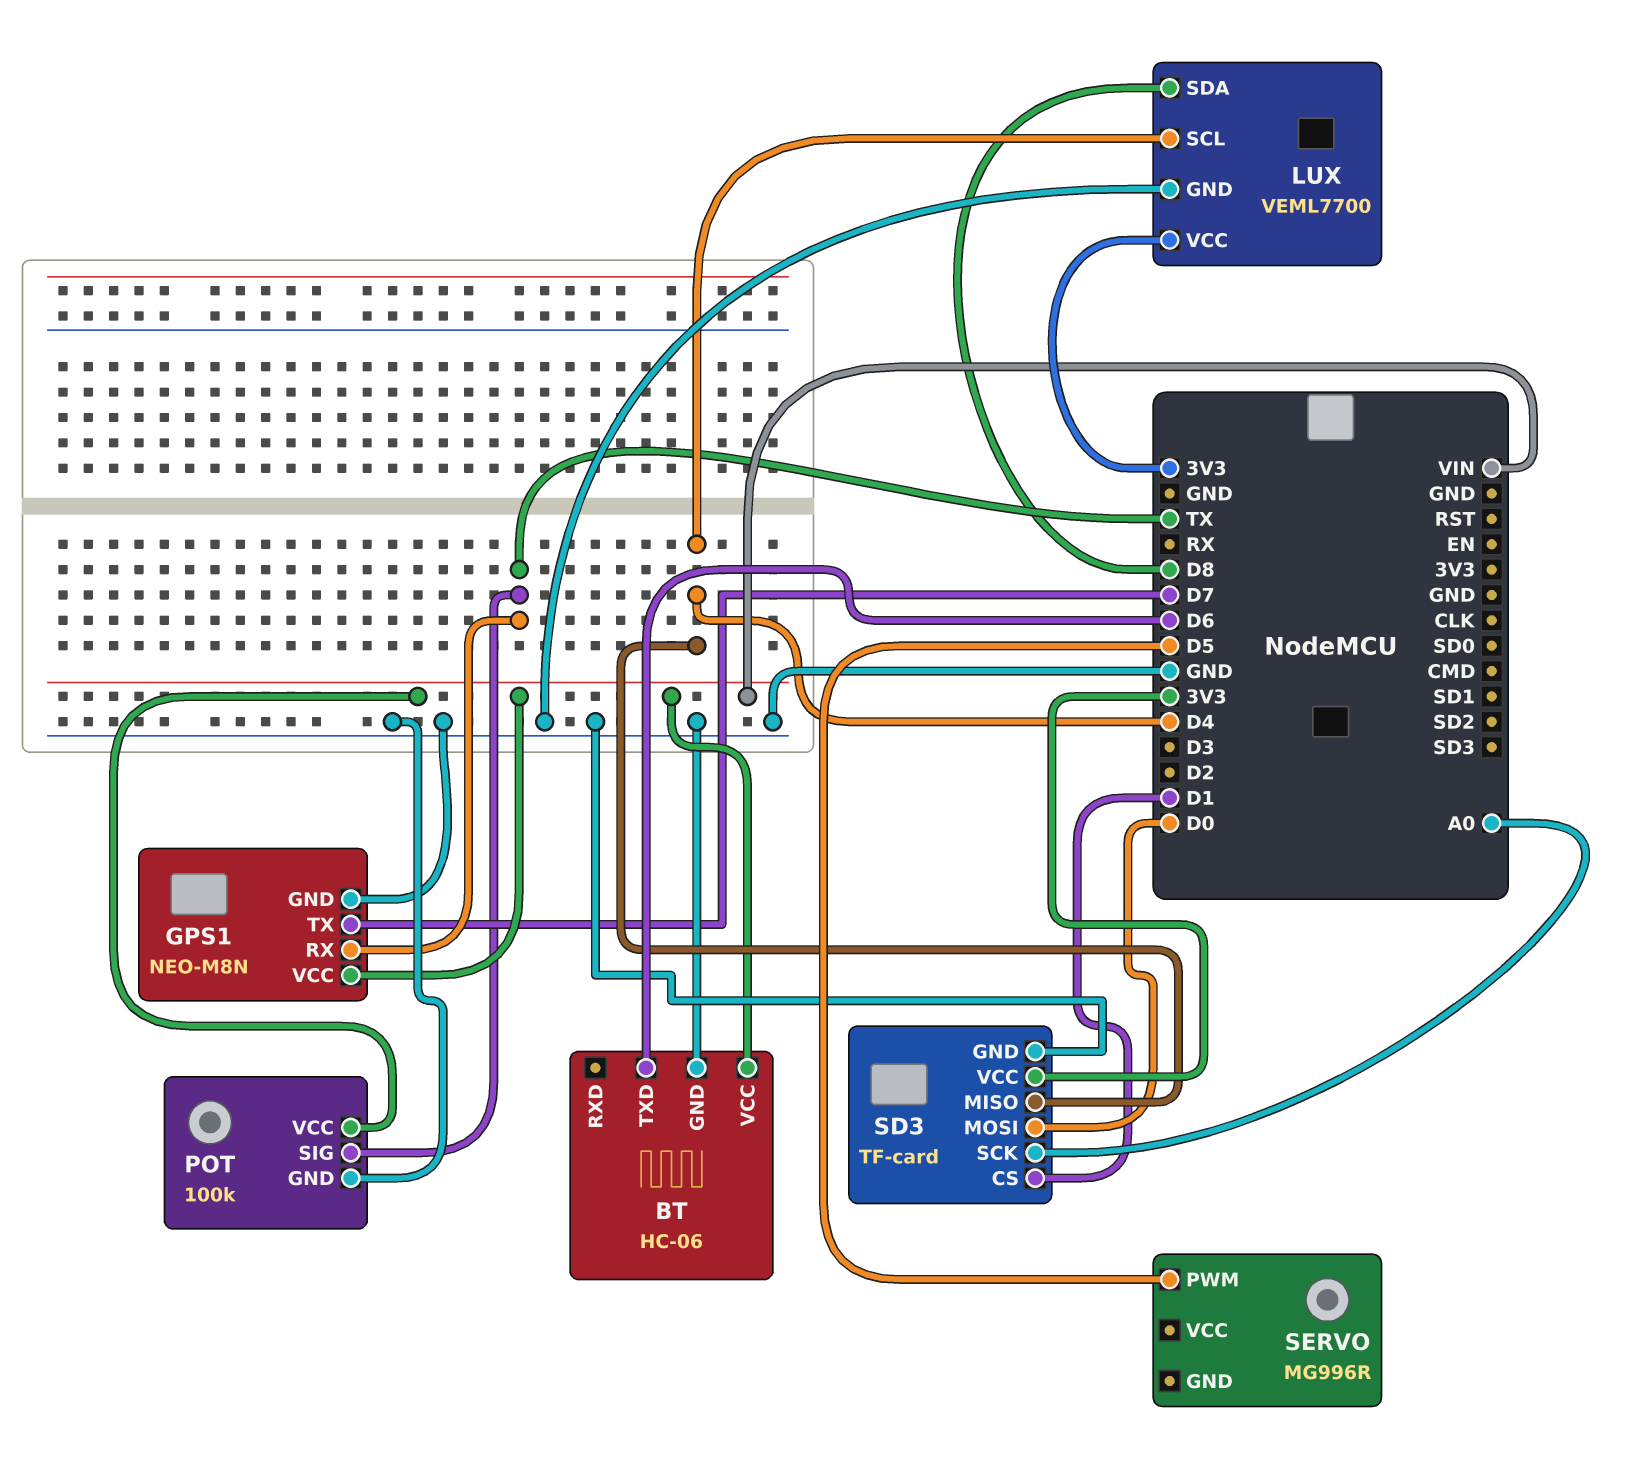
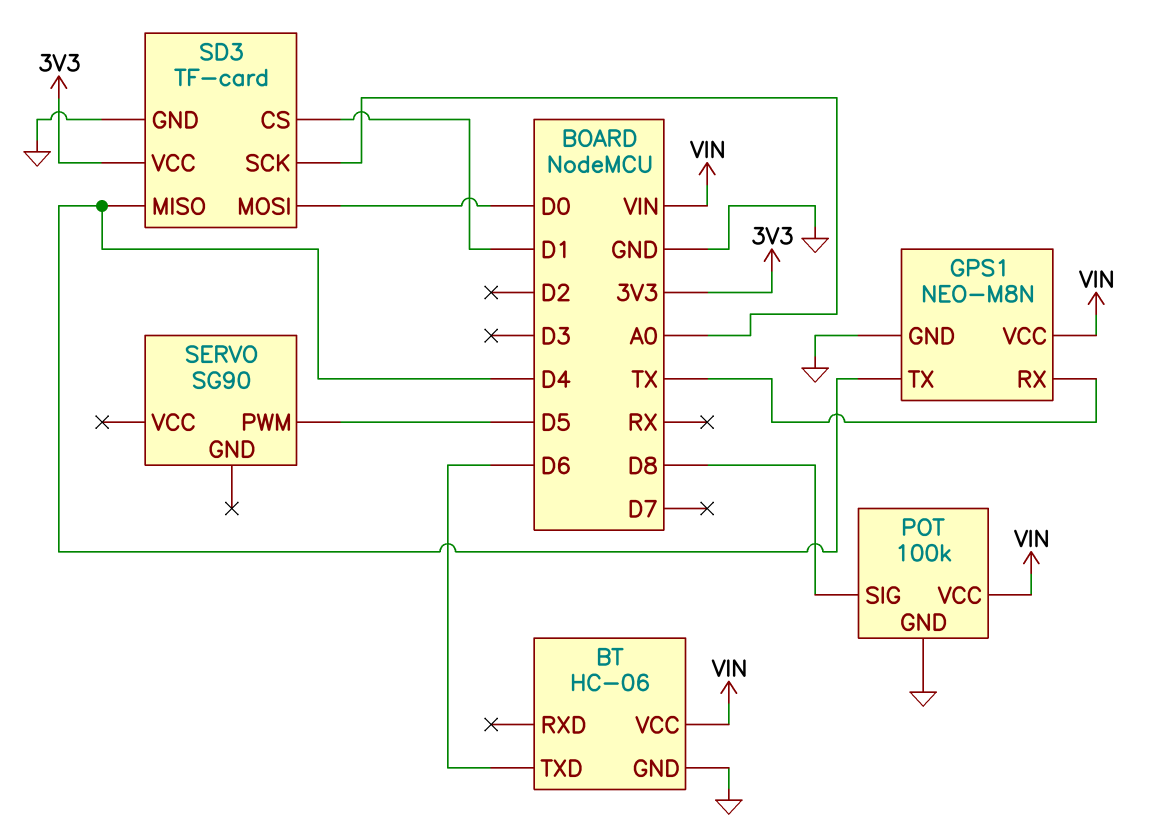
GPS1 pin TX: D7 -> D4
LUX: VEML7700 -> none
LUX pin GND: GND -> none
LUX pin SCL: D4 -> none
LUX pin SDA: D8 -> none
LUX pin VCC: 3V3 -> none
POT pin SIG: TX -> D8
SERVO: MG996R -> SG90

